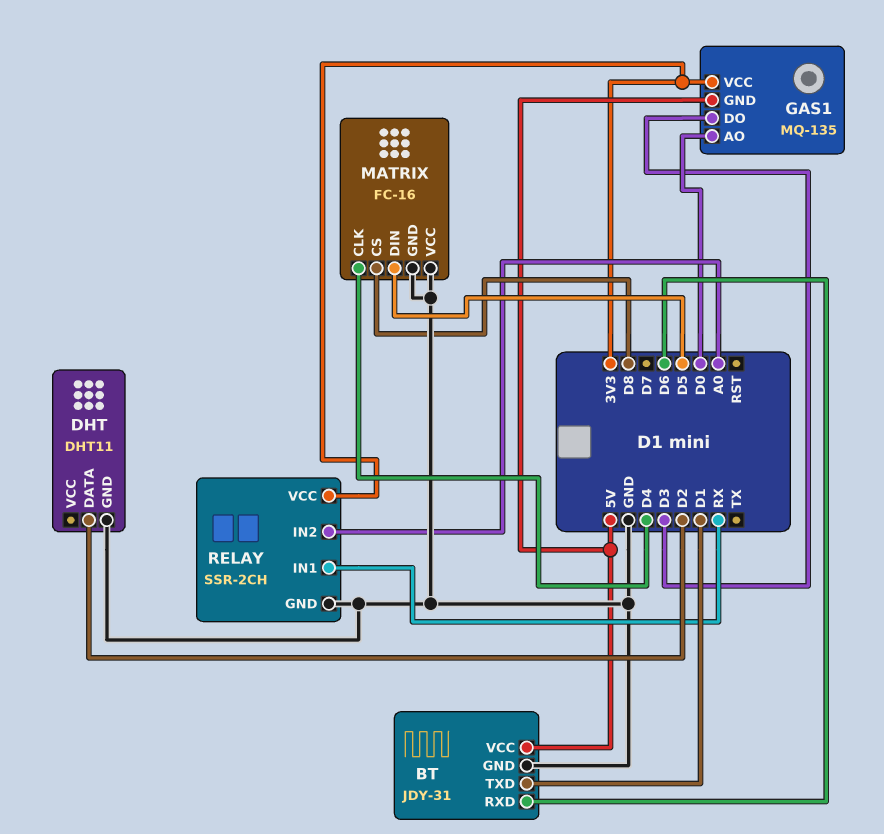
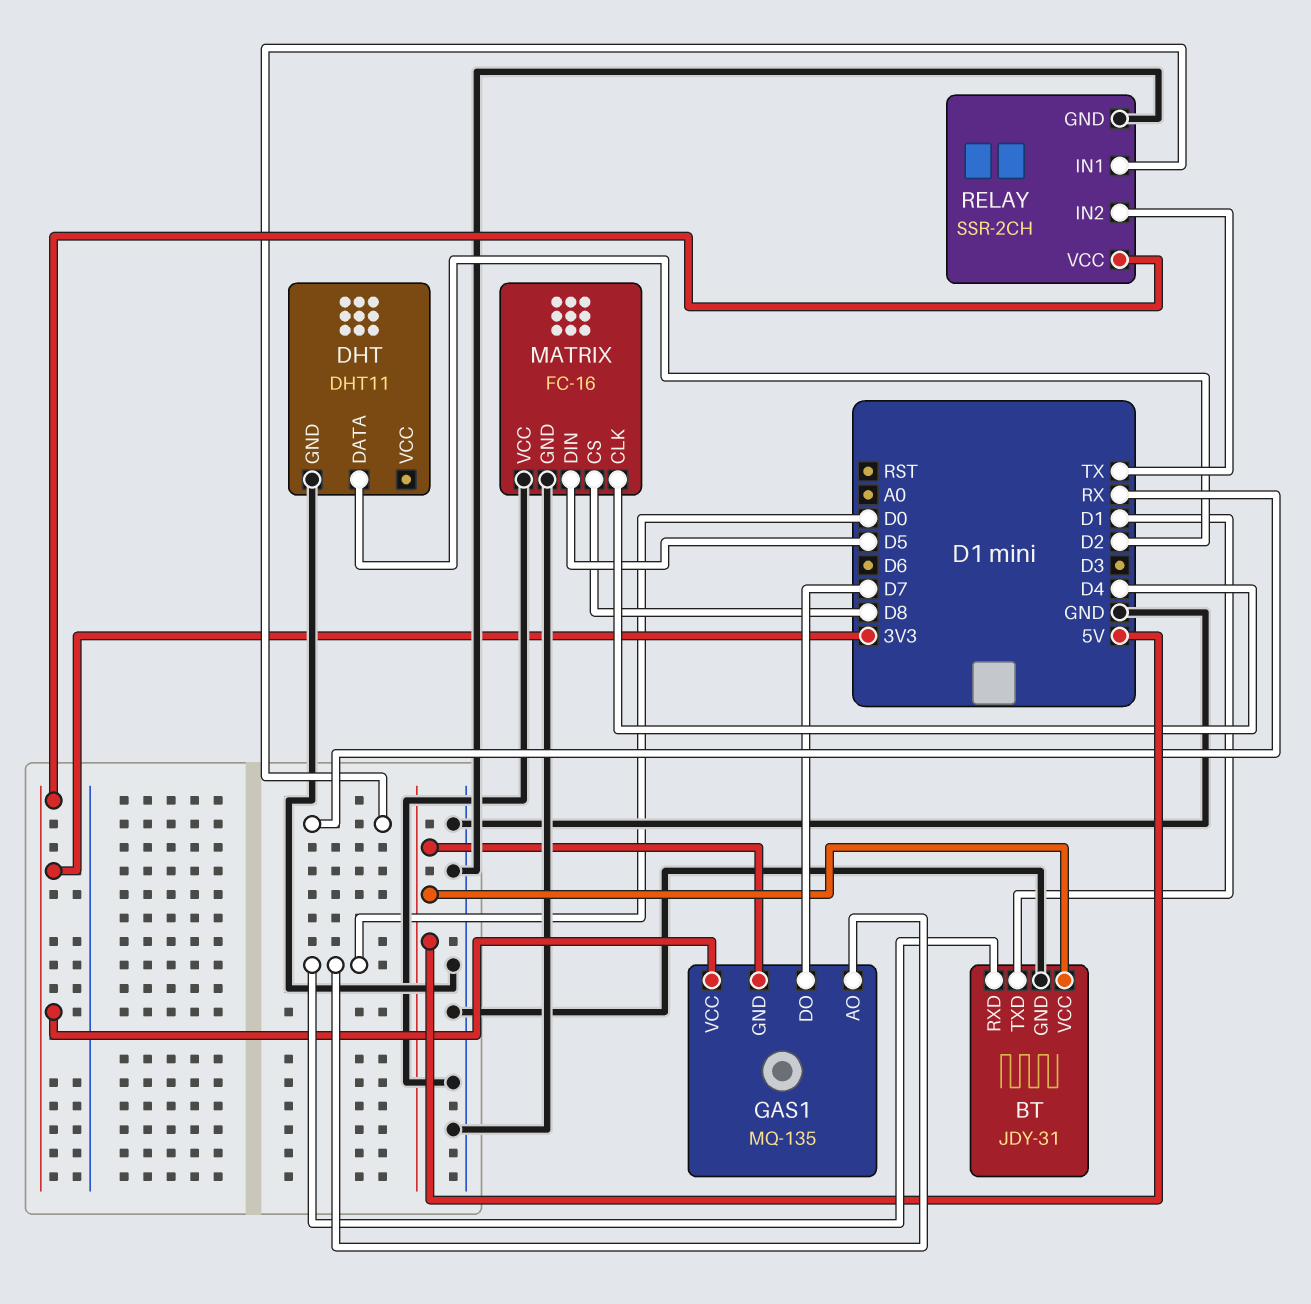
BT pin RXD: D6 -> D0
GAS1 pin DO: D3 -> D7
RELAY pin IN2: A0 -> TX

